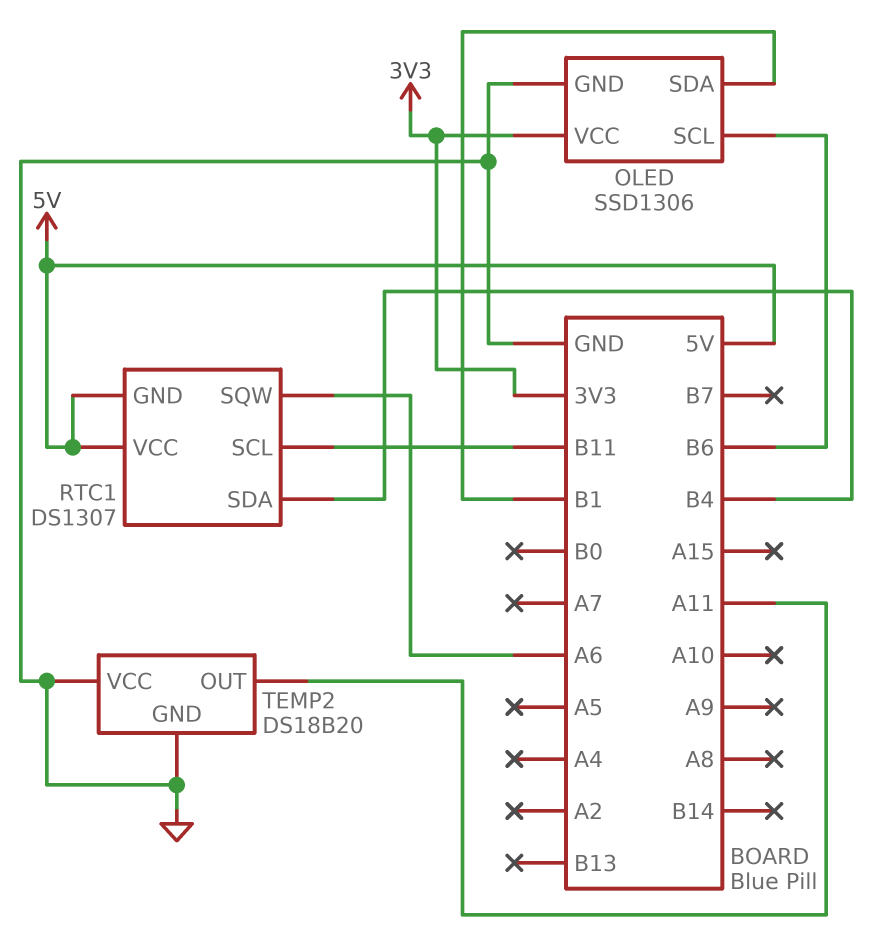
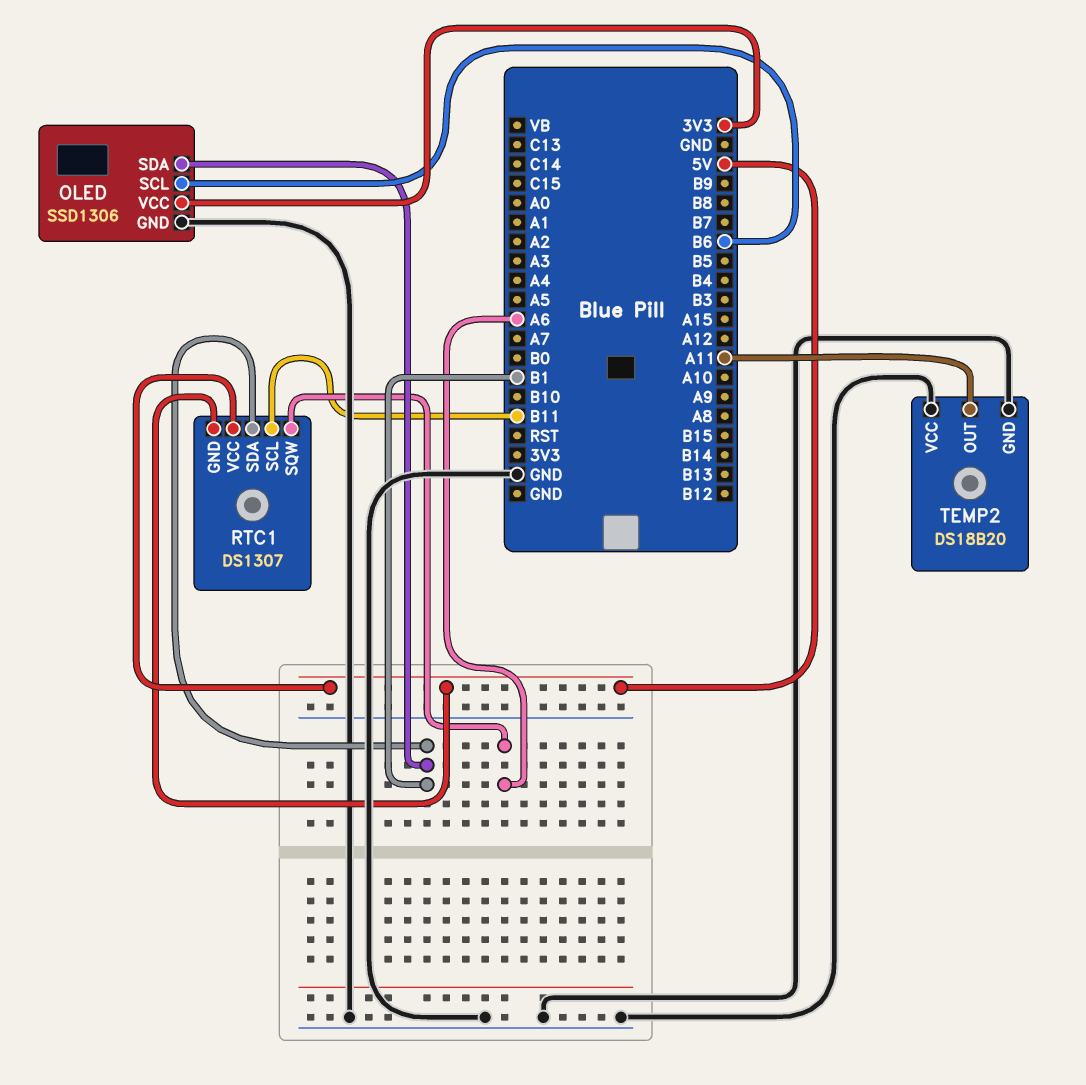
RTC1 pin SDA: B4 -> B1

